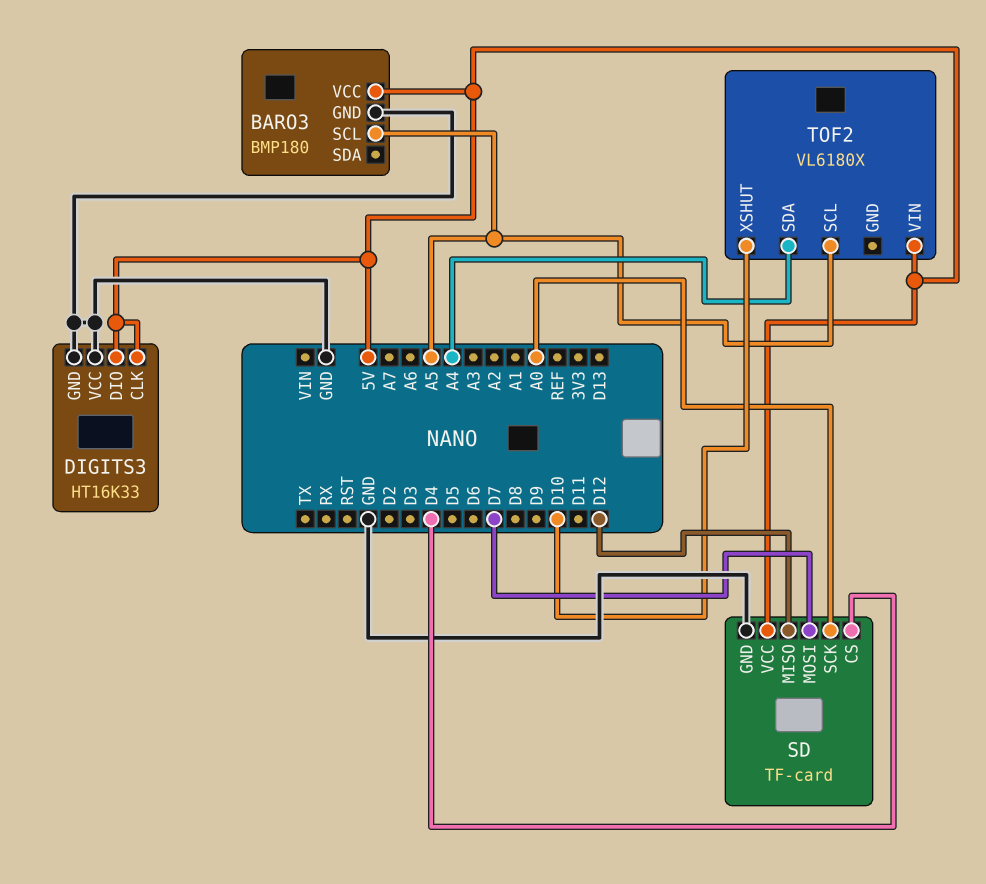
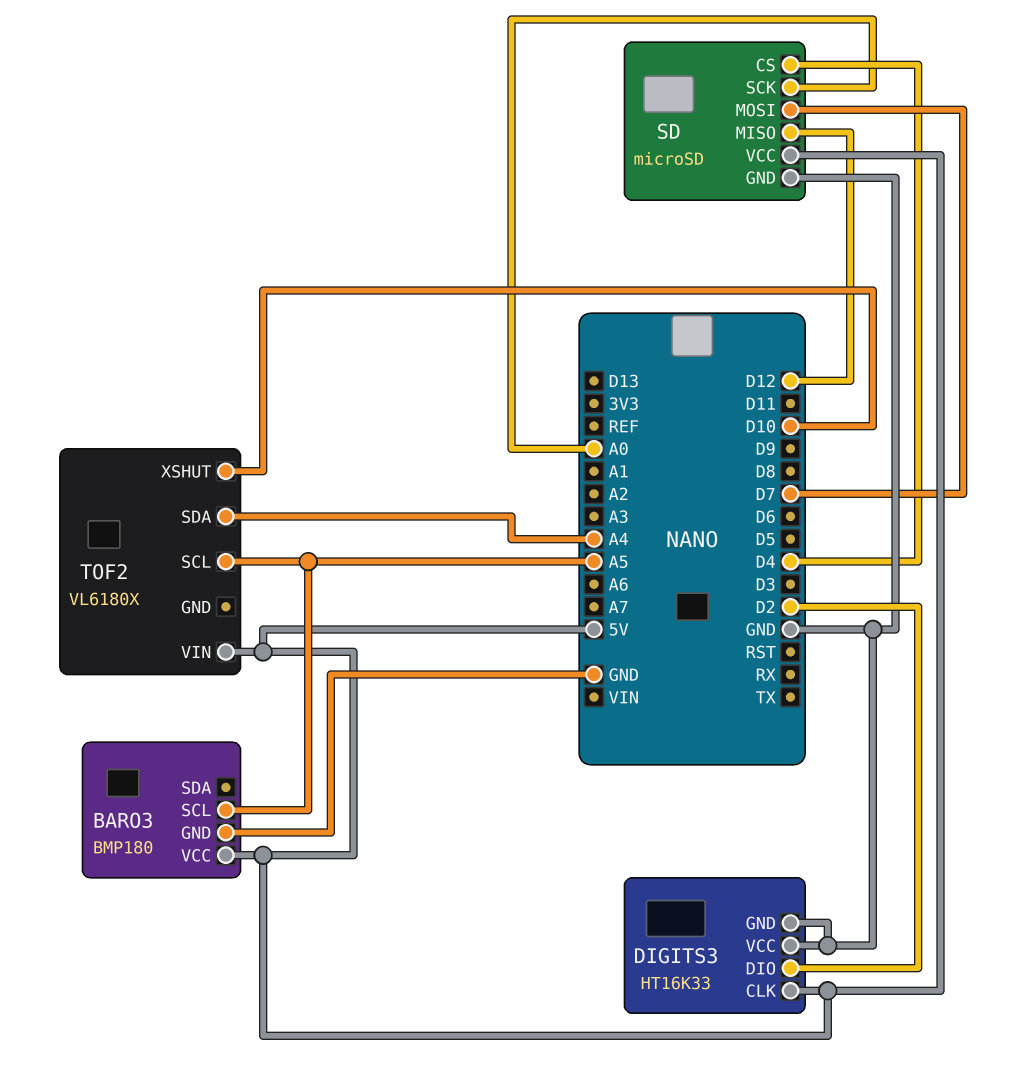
DIGITS3 pin DIO: 5V -> D2
SD: TF-card -> microSD

